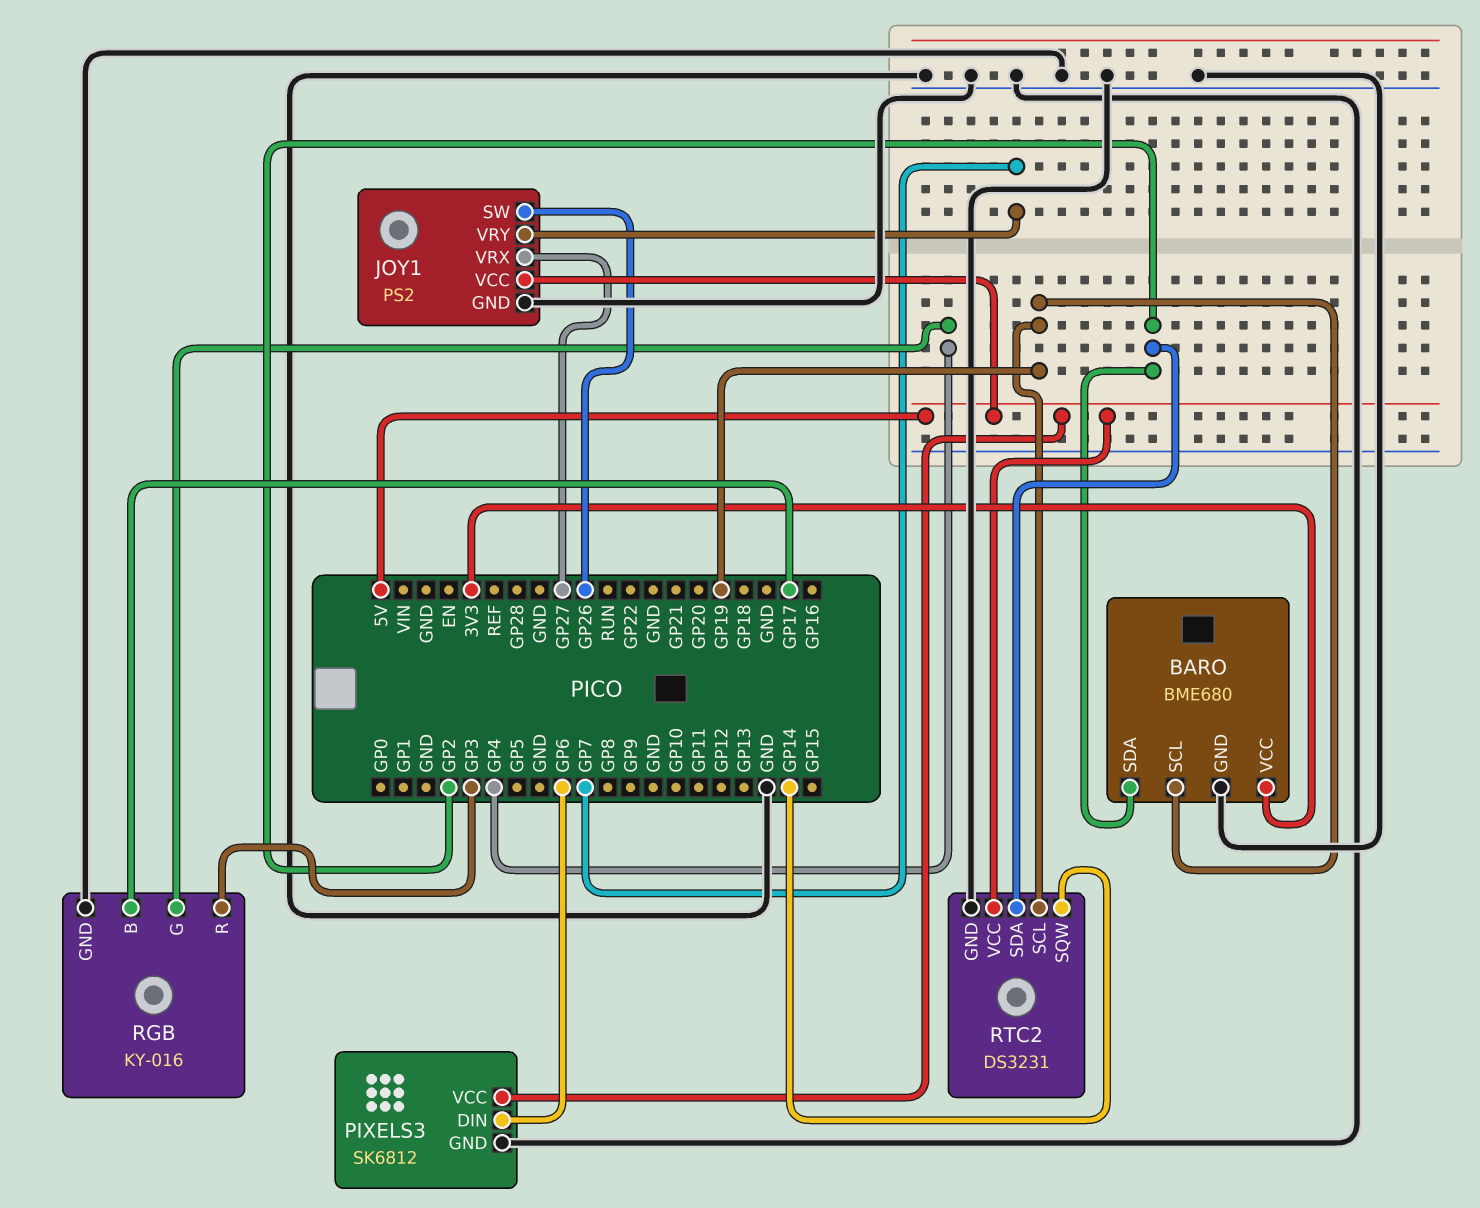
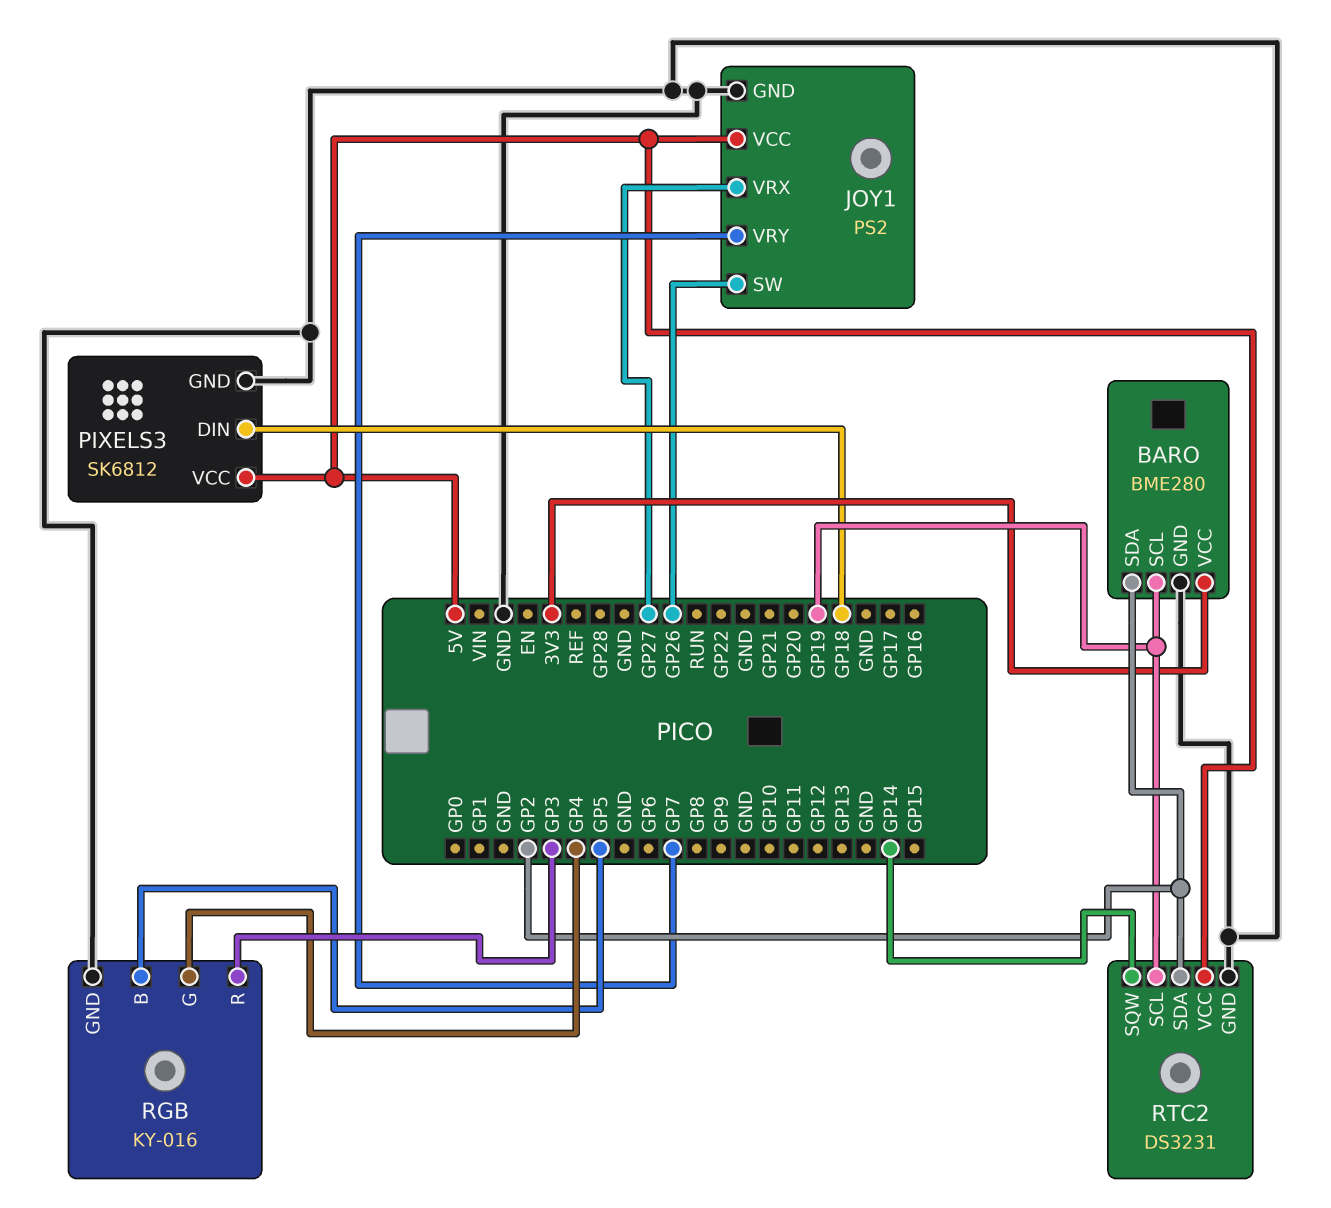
BARO: BME680 -> BME280
PIXELS3 pin DIN: GP6 -> GP18
RGB pin B: GP17 -> GP5

